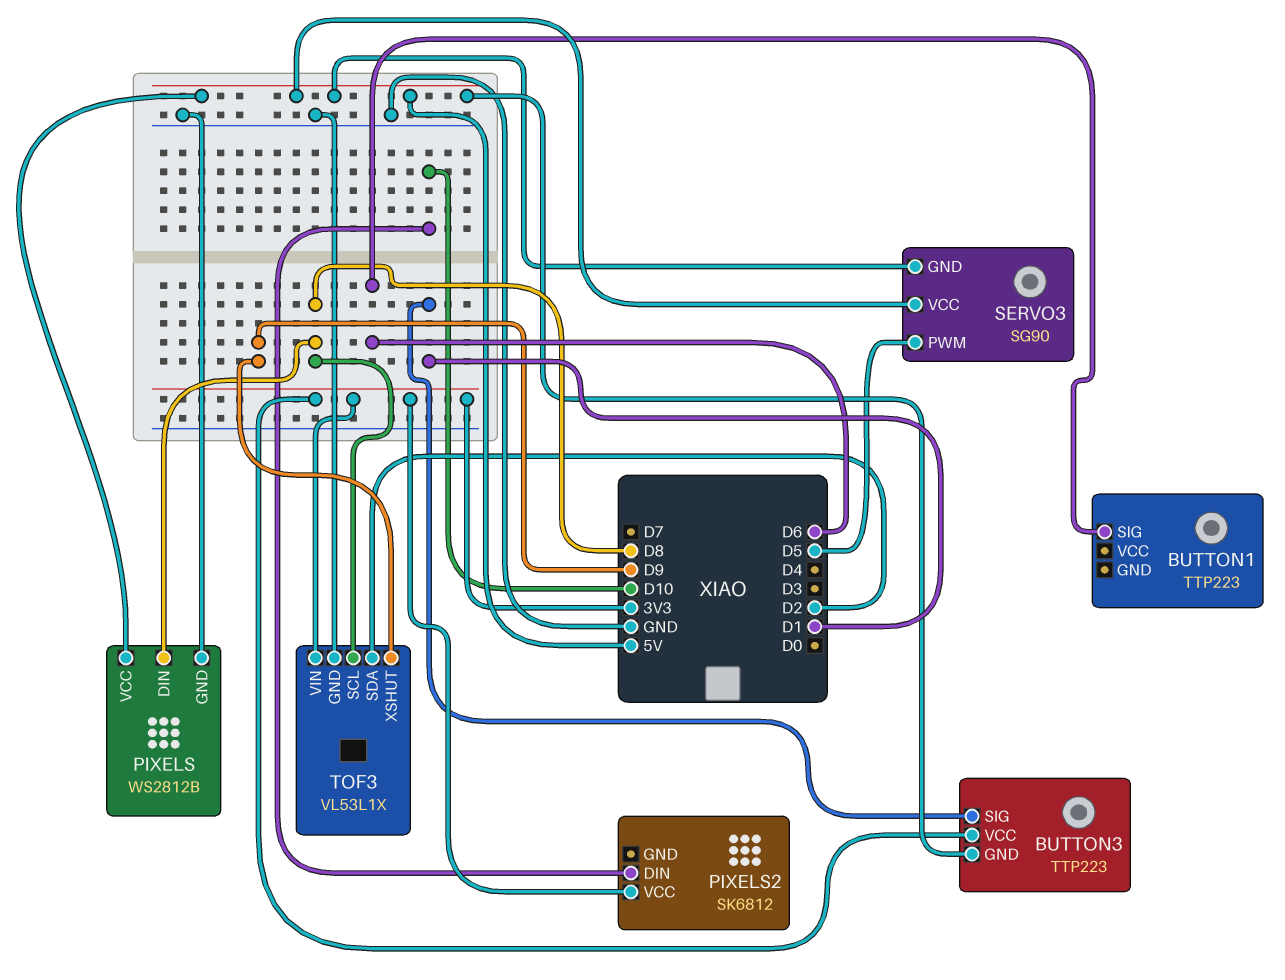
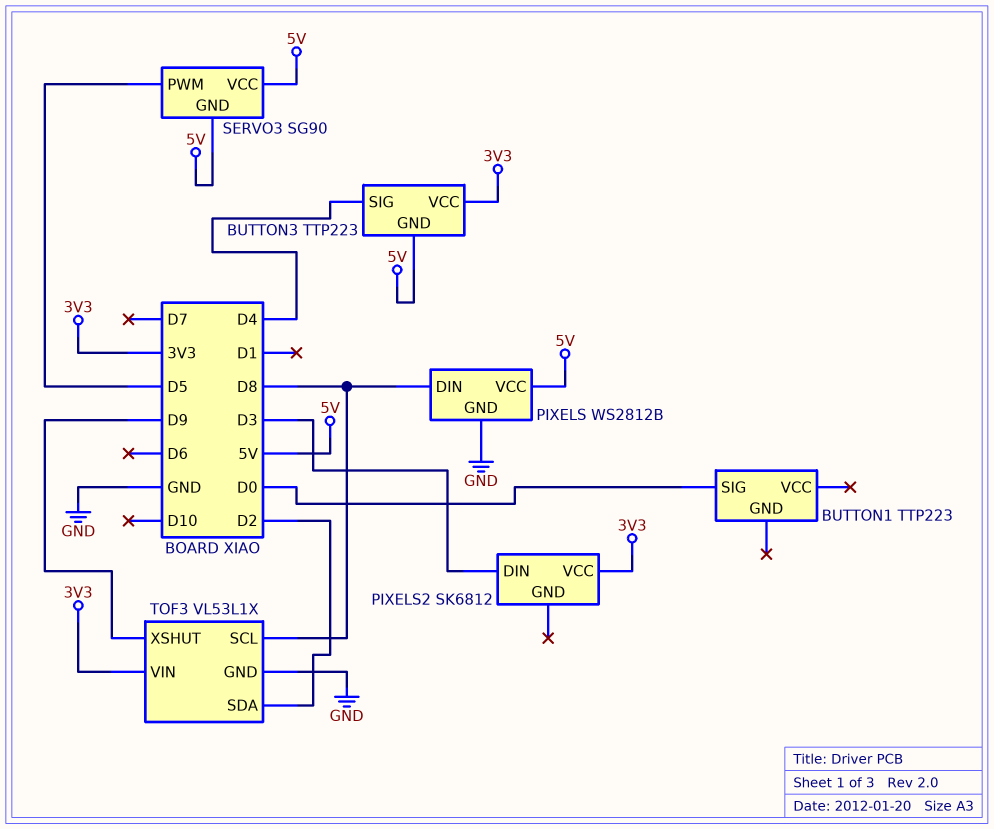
BUTTON1 pin SIG: D6 -> D0
BUTTON3 pin SIG: D1 -> D4
PIXELS2 pin DIN: D10 -> D3

